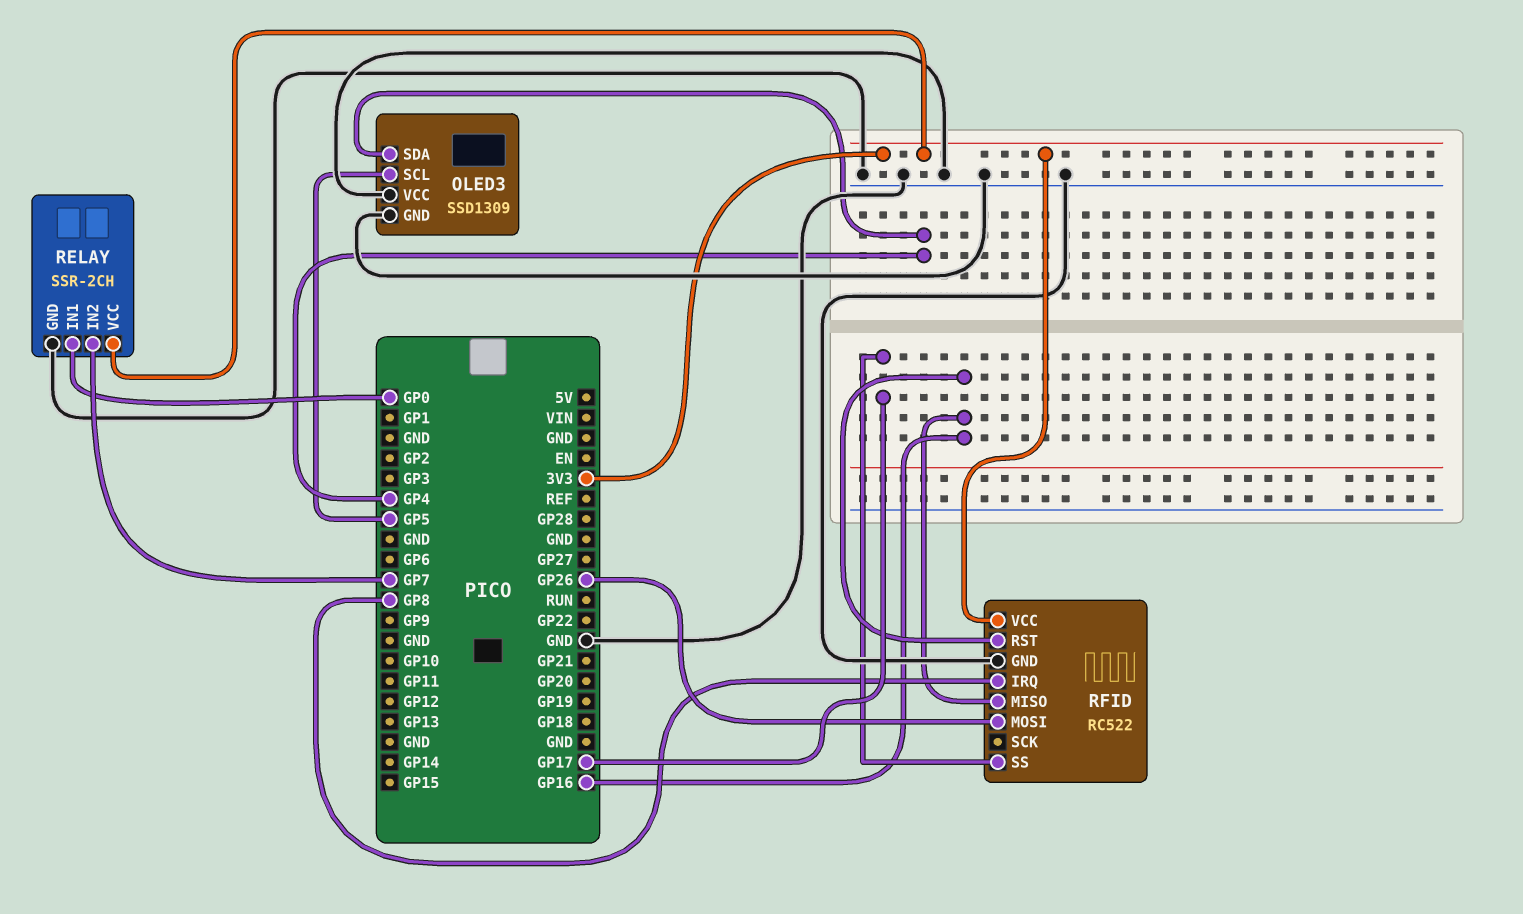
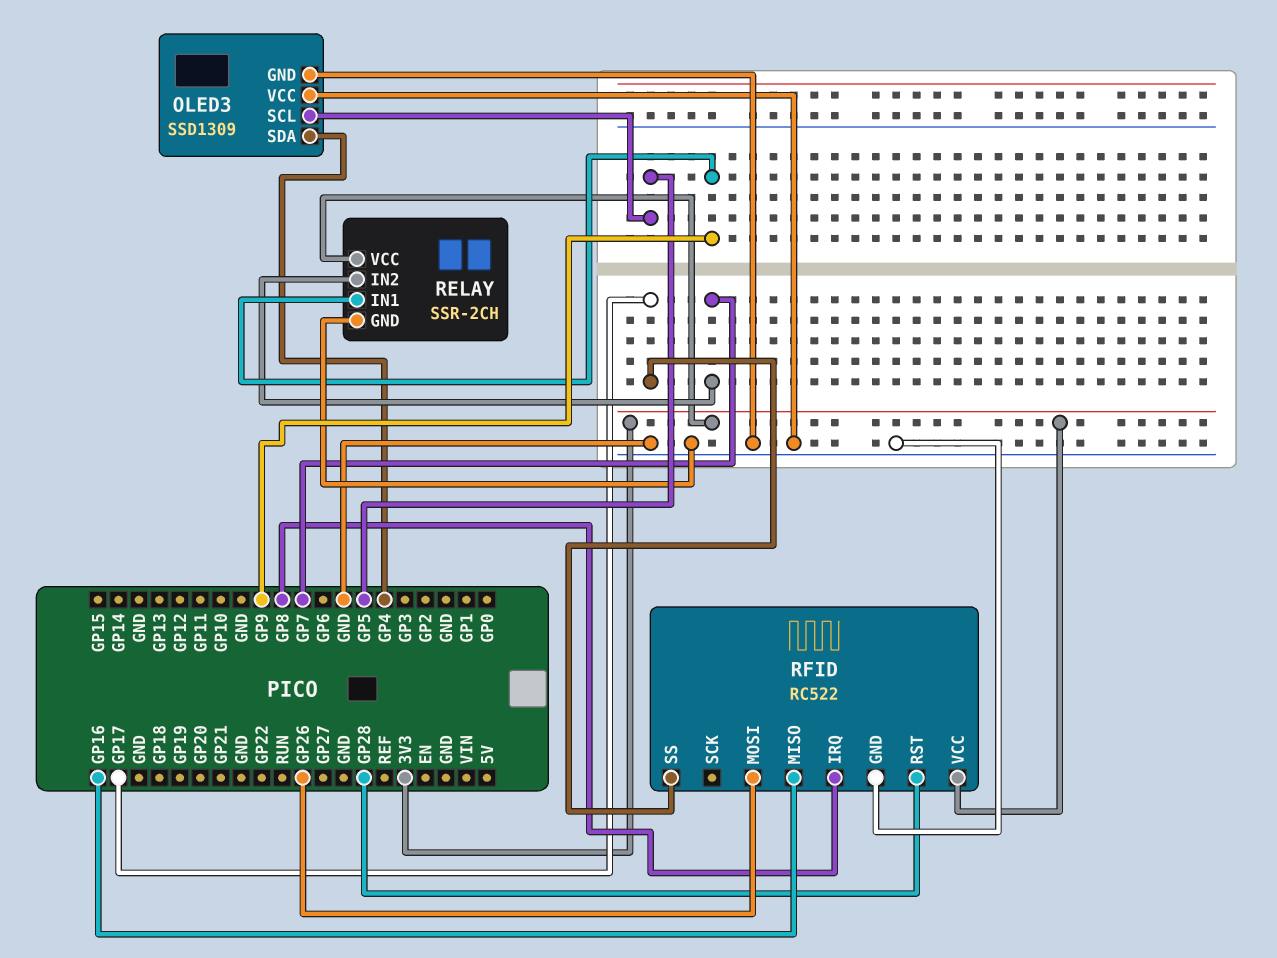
RELAY pin IN1: GP0 -> GP9
RFID pin RST: GP16 -> GP28

